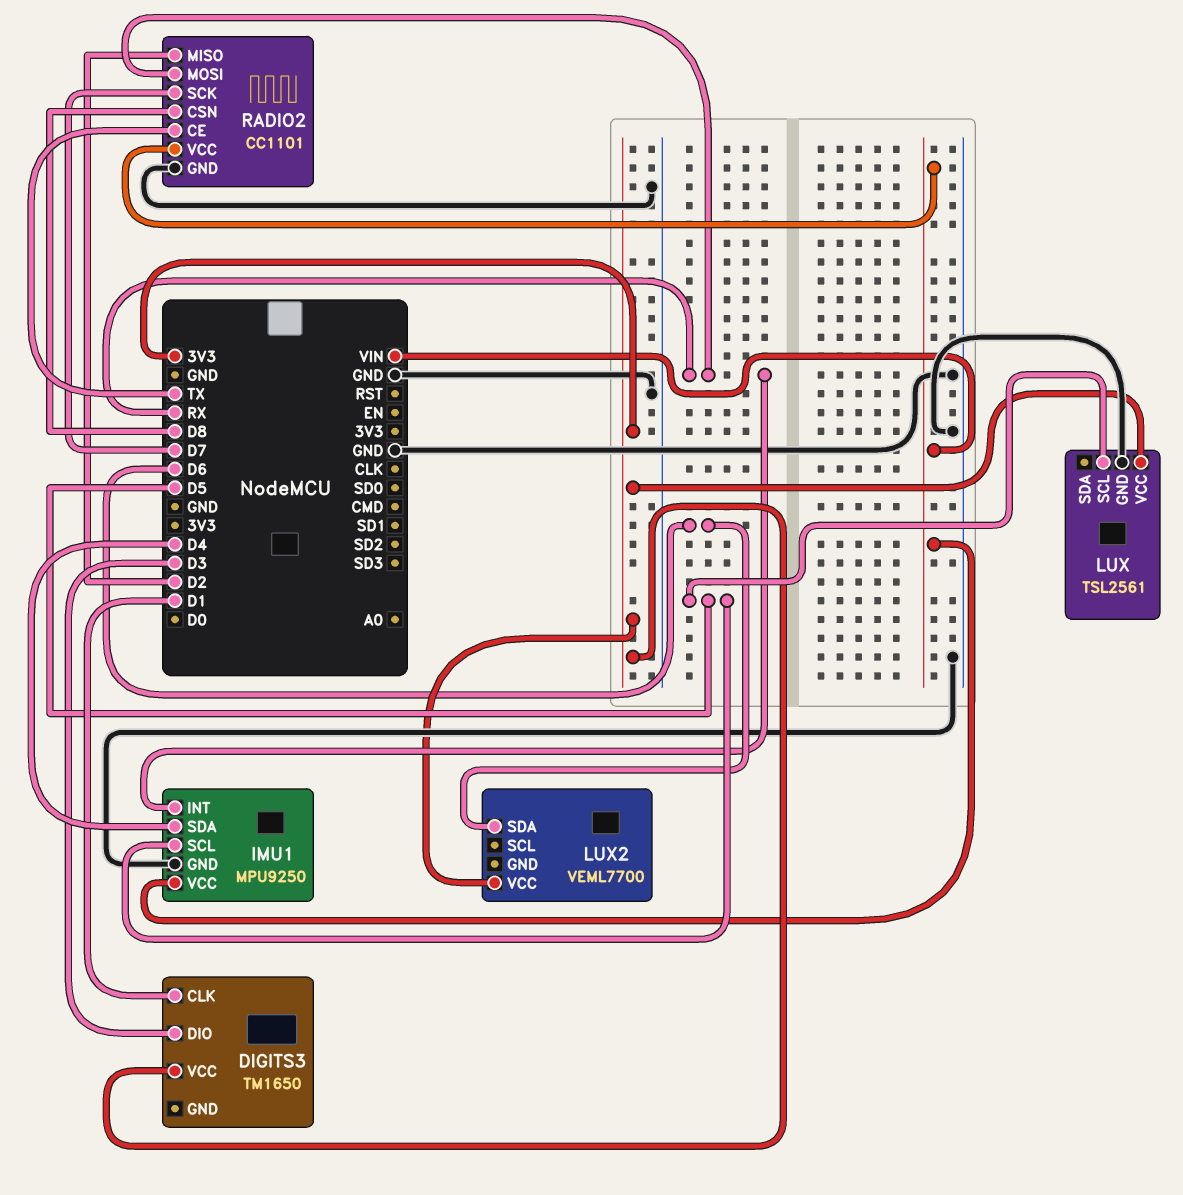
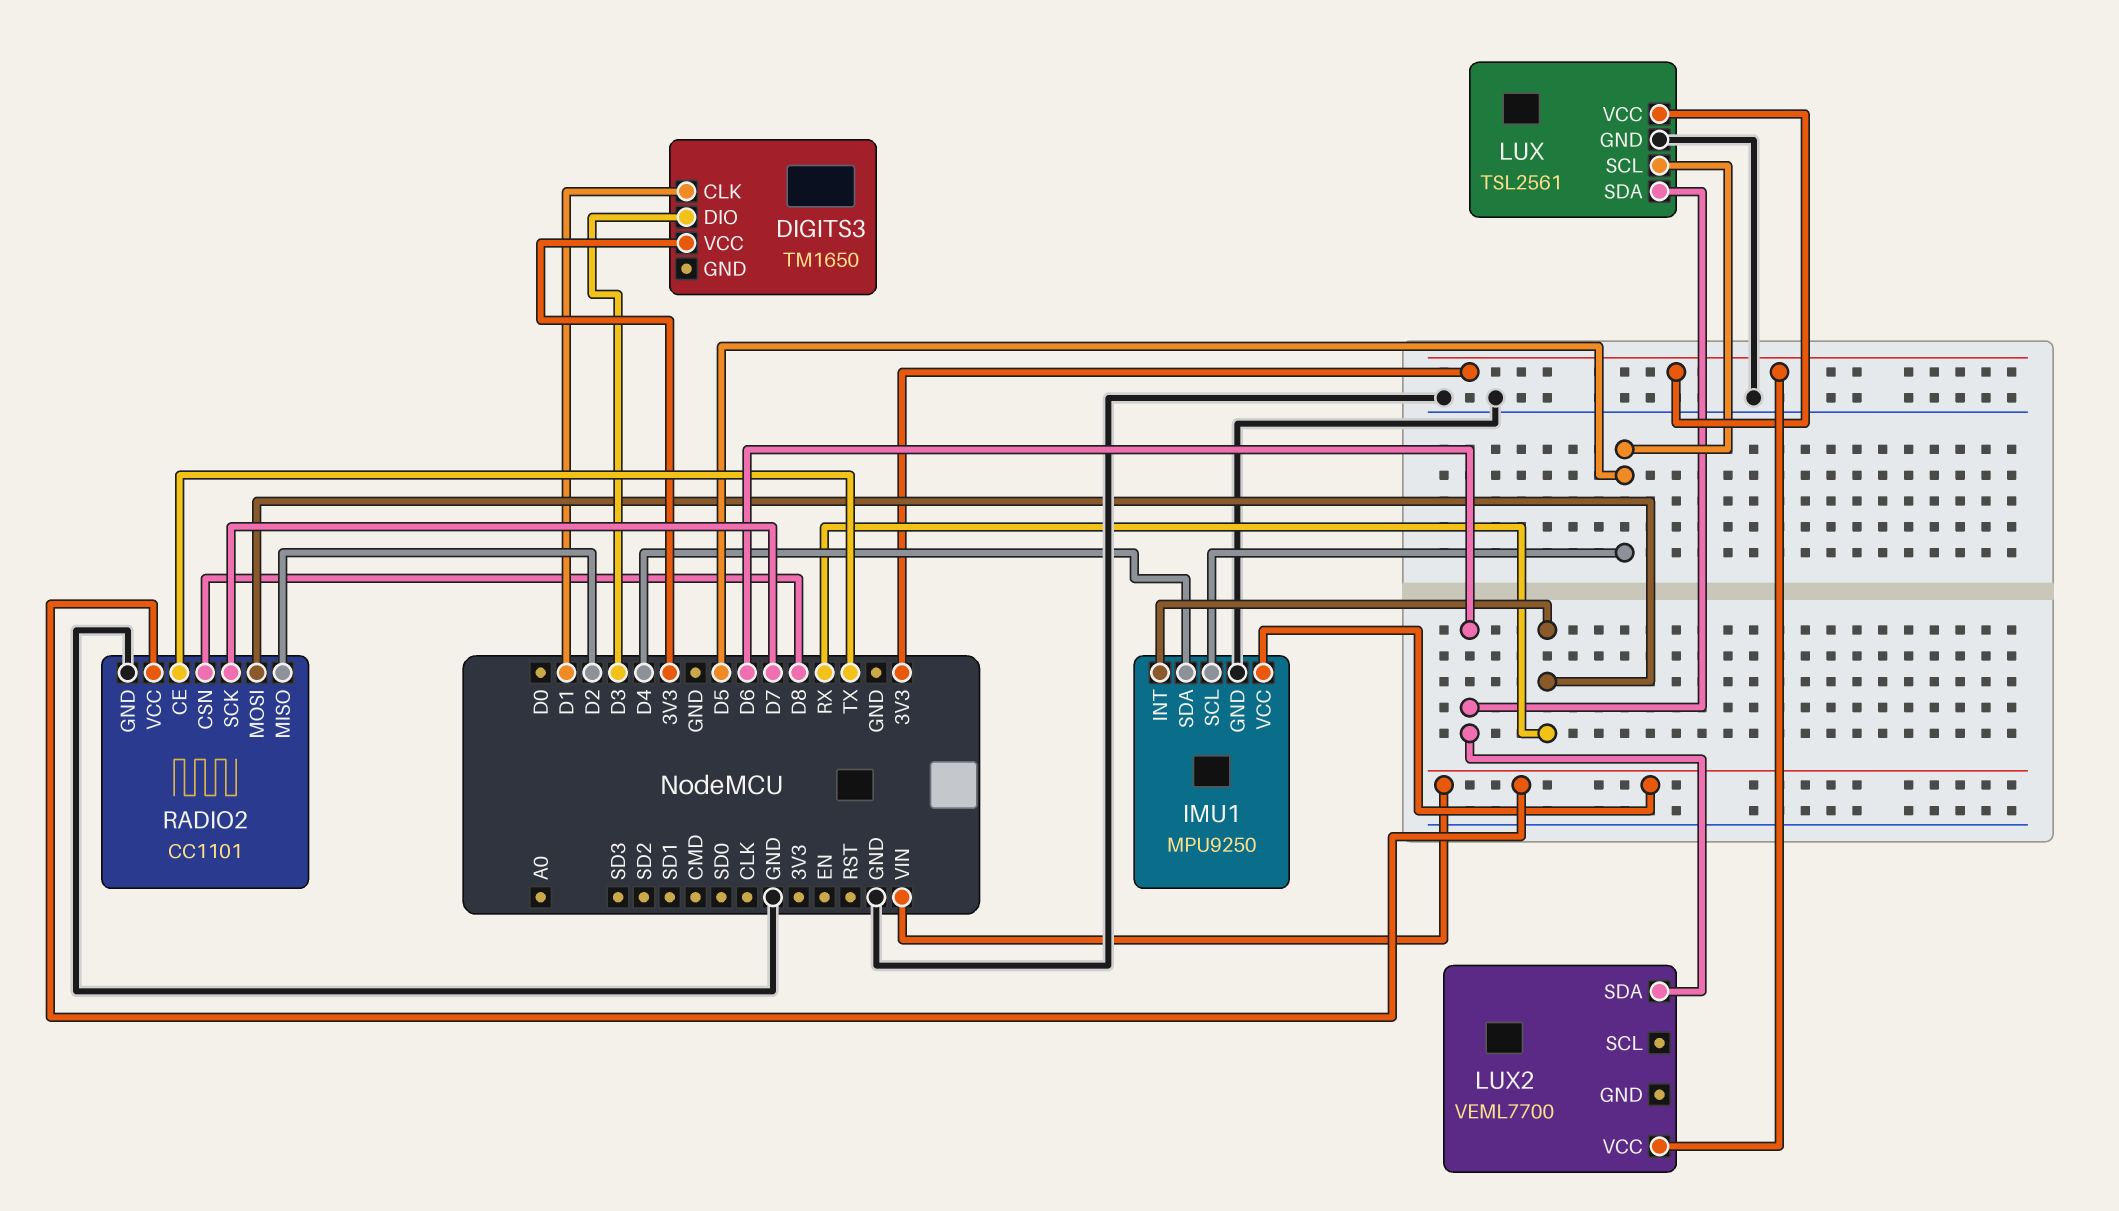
LUX pin SDA: none -> D6

